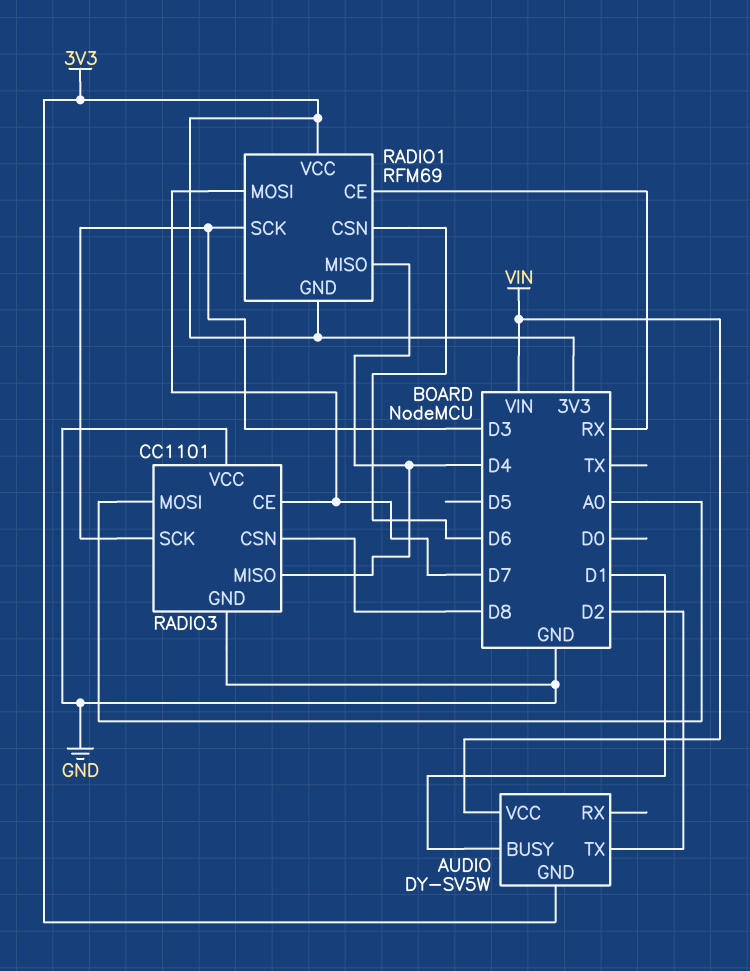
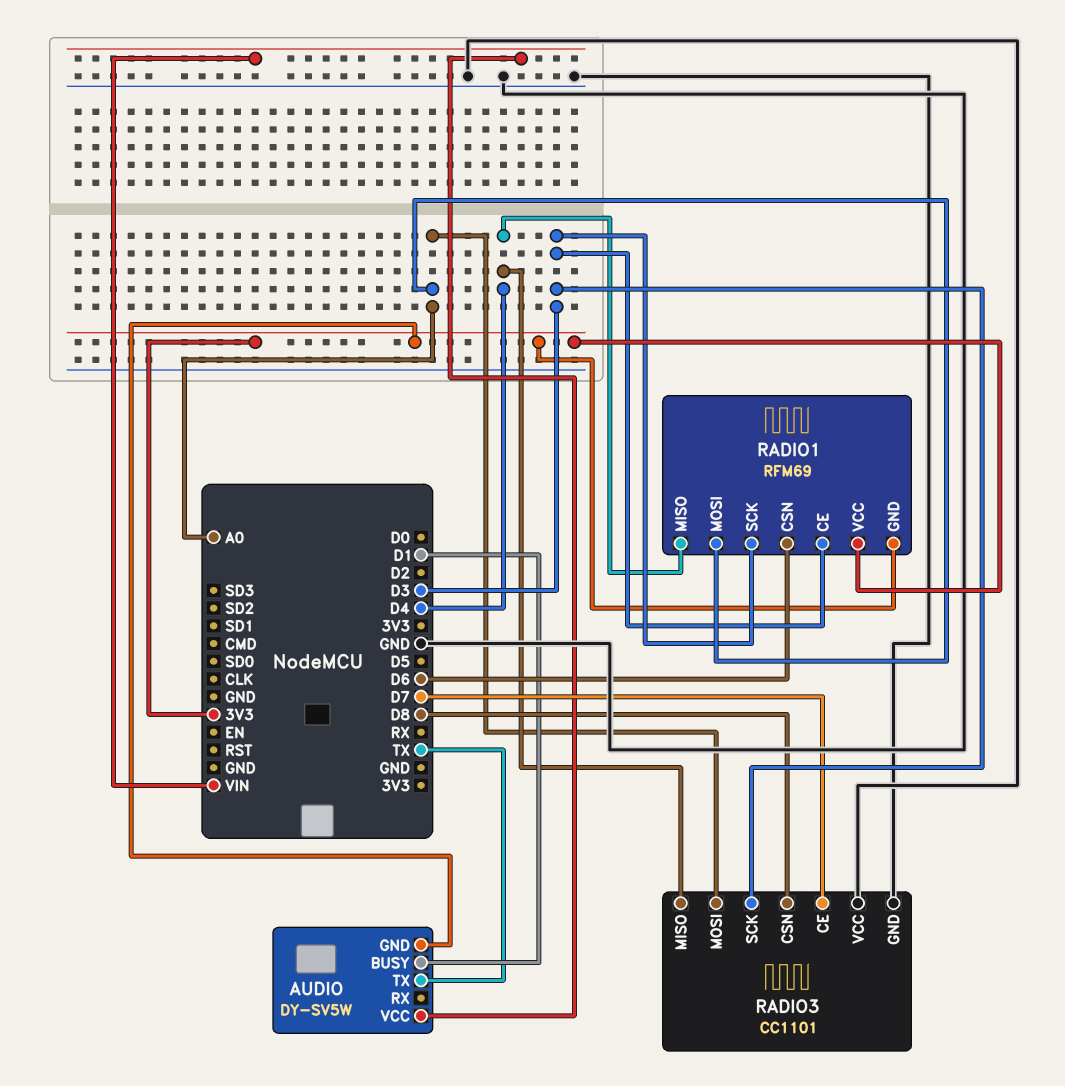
AUDIO pin TX: D2 -> TX
RADIO1 pin CE: RX -> D3
RADIO1 pin MOSI: D7 -> A0

